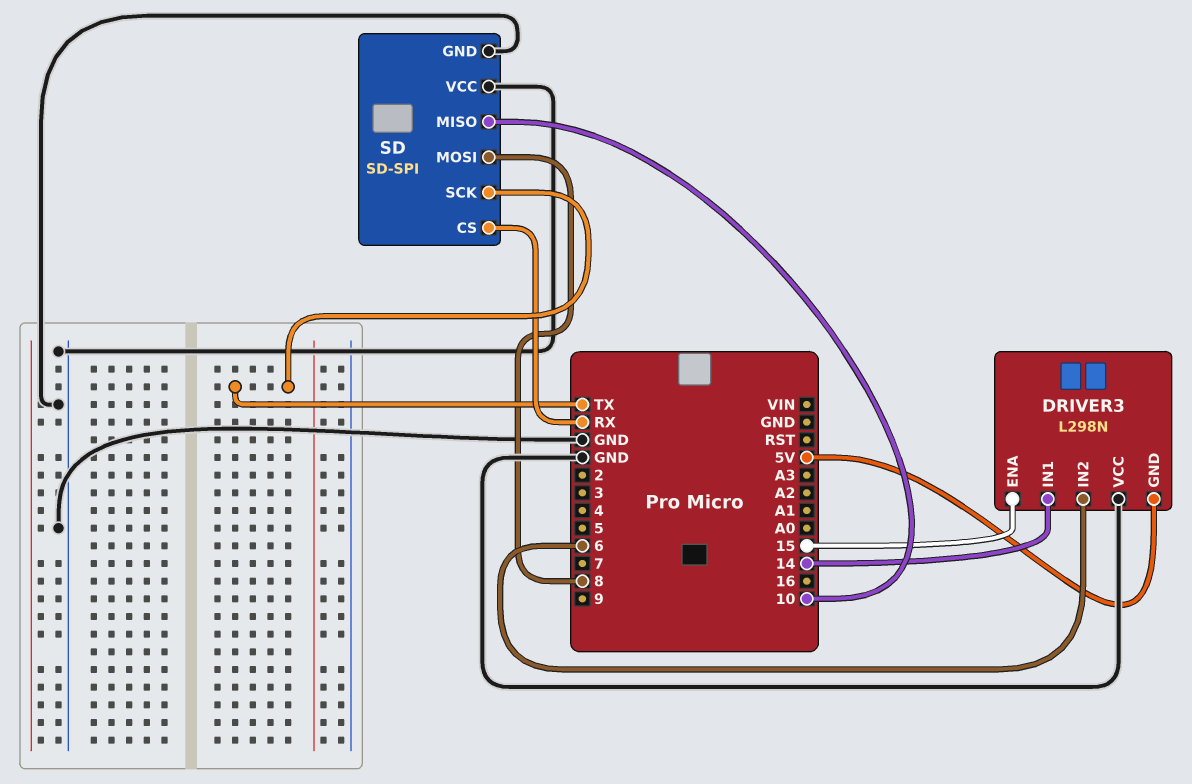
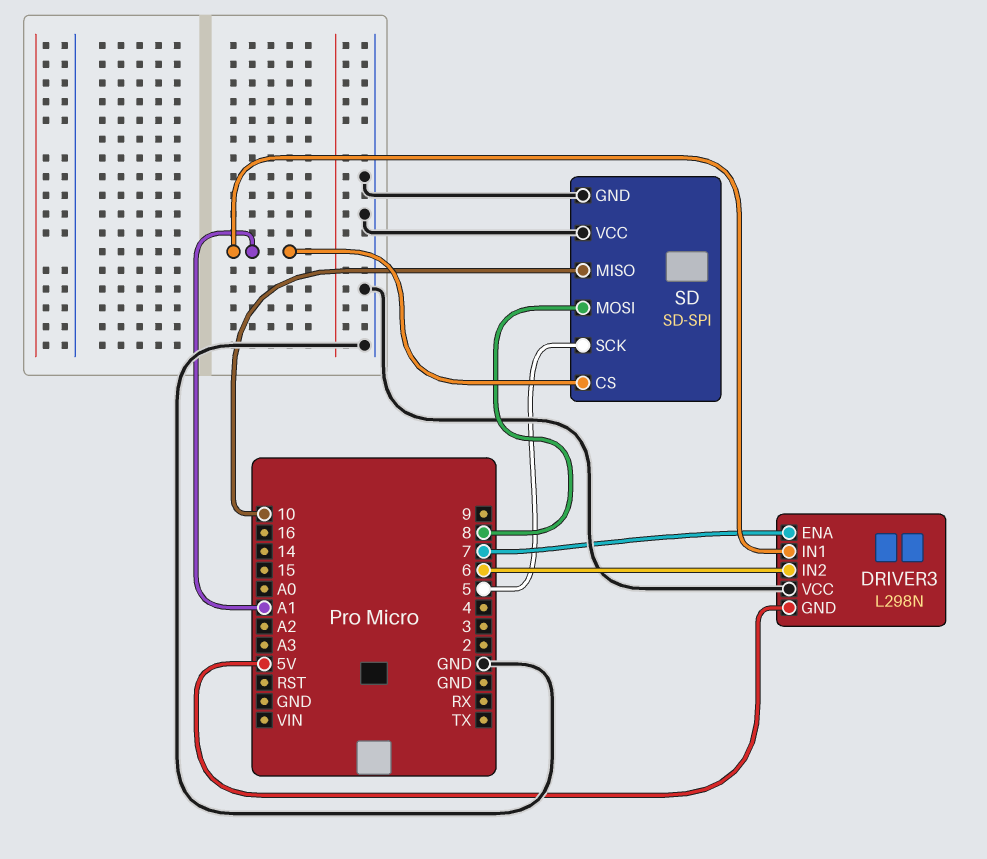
DRIVER3 pin ENA: 15 -> 7
DRIVER3 pin IN1: 14 -> A1
SD pin CS: RX -> A1
SD pin SCK: TX -> 5

